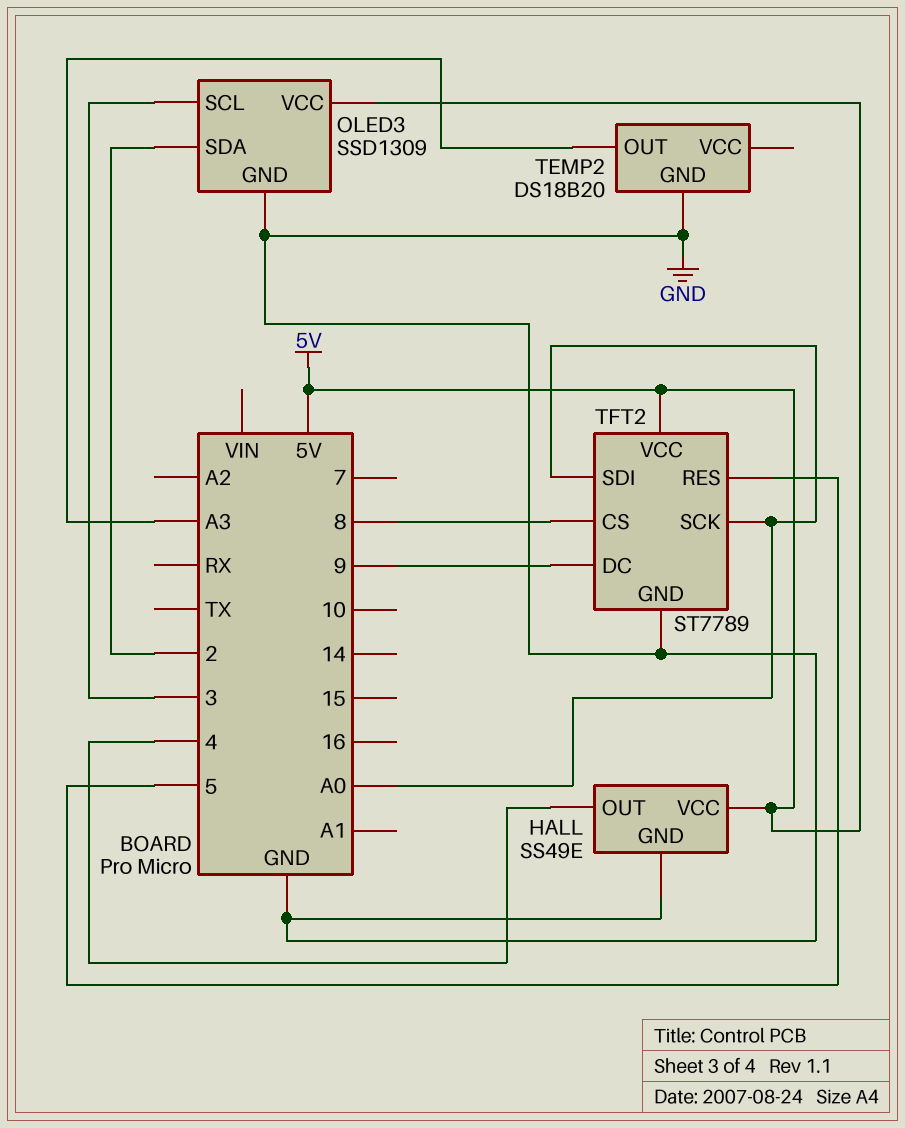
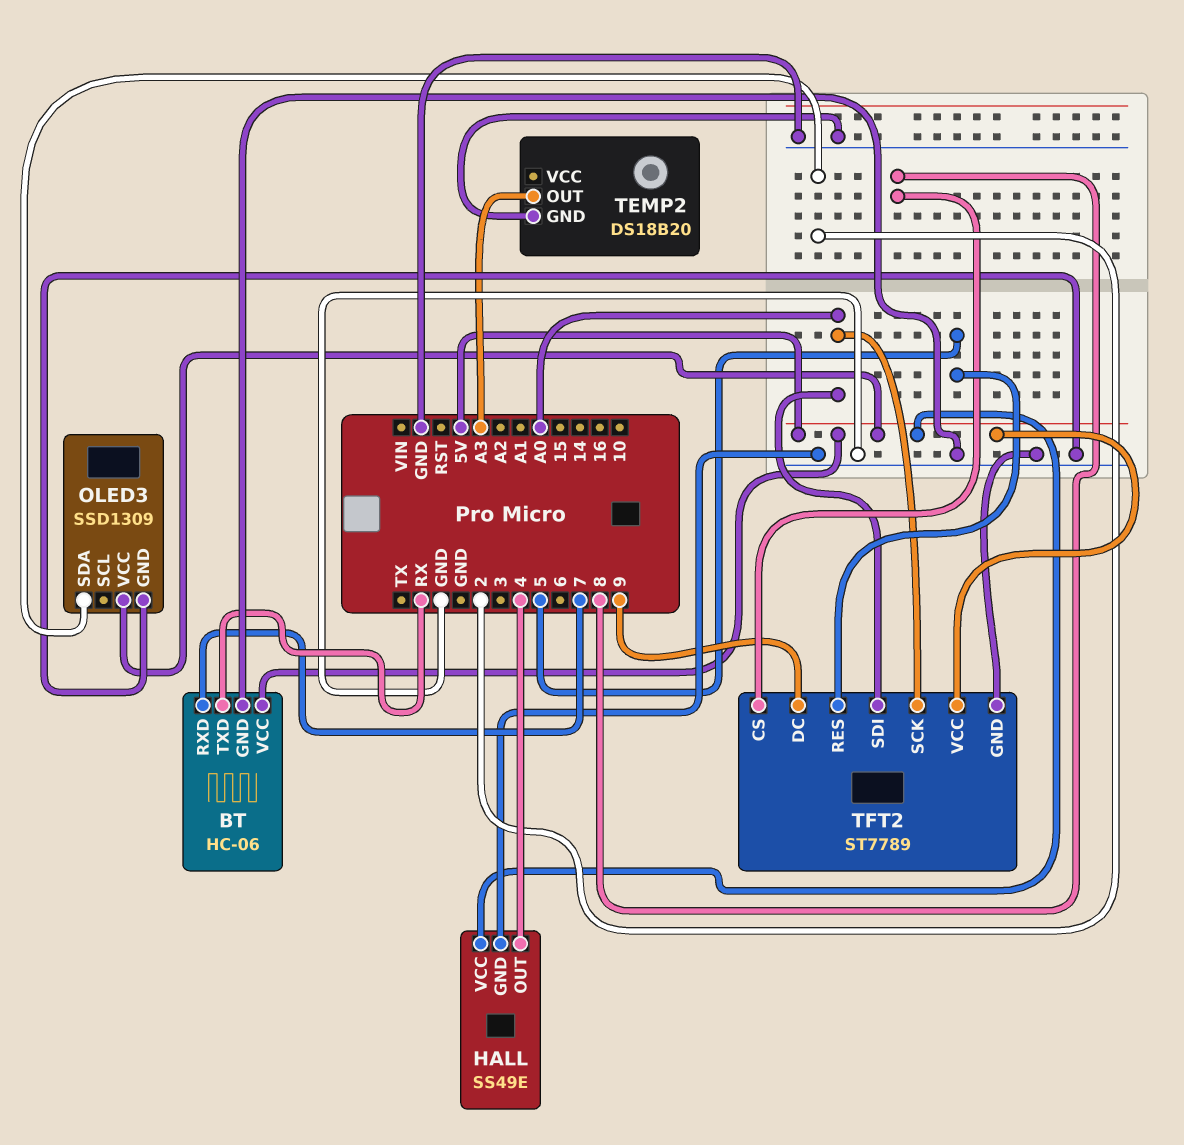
BT: none -> HC-06
BT pin GND: none -> GND
BT pin RXD: none -> 7
BT pin TXD: none -> RX
BT pin VCC: none -> 5V
OLED3 pin SCL: 3 -> none

